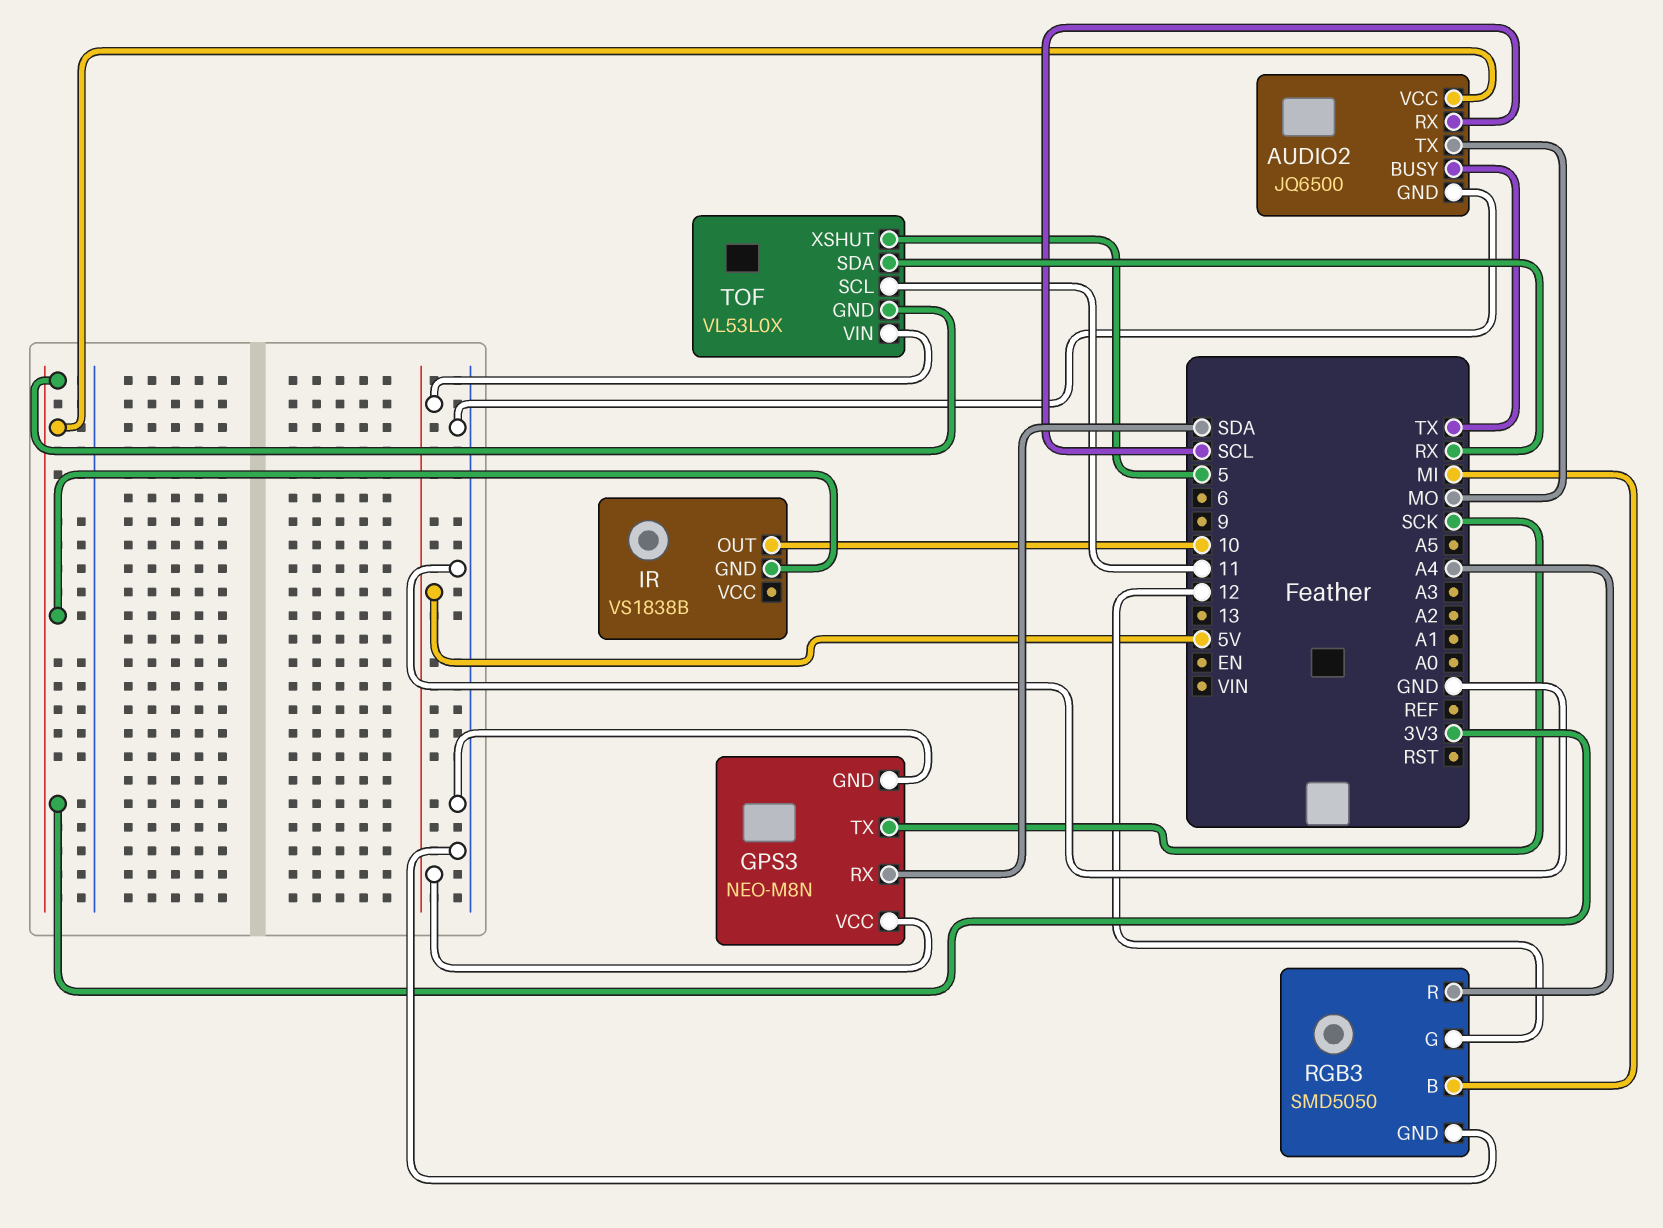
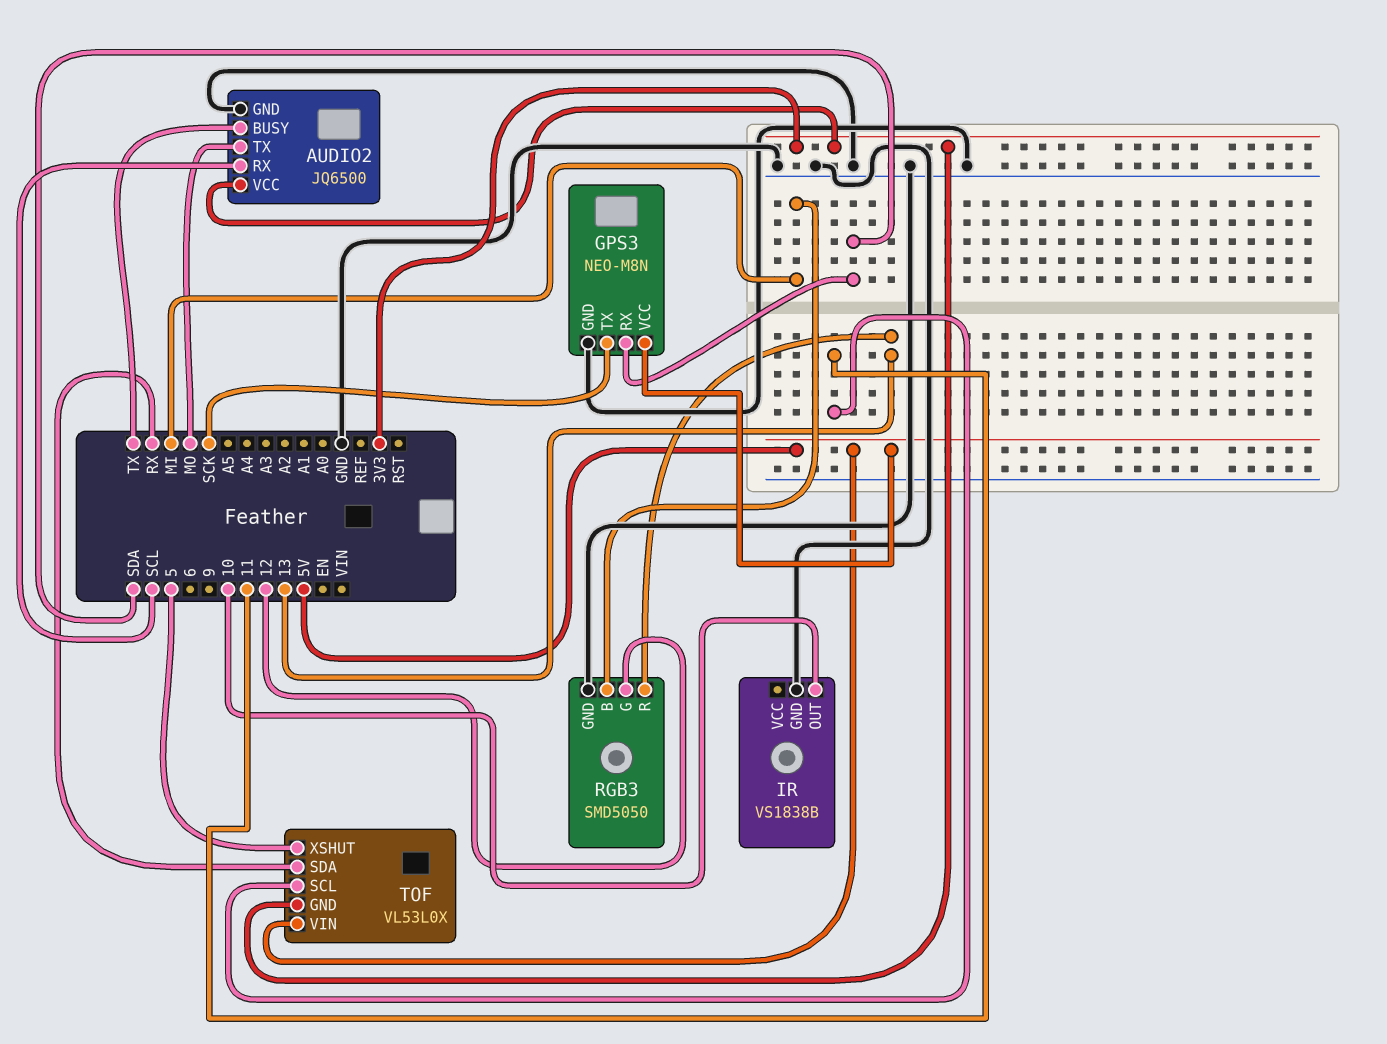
IR pin GND: 3V3 -> GND
RGB3 pin R: A4 -> 13

